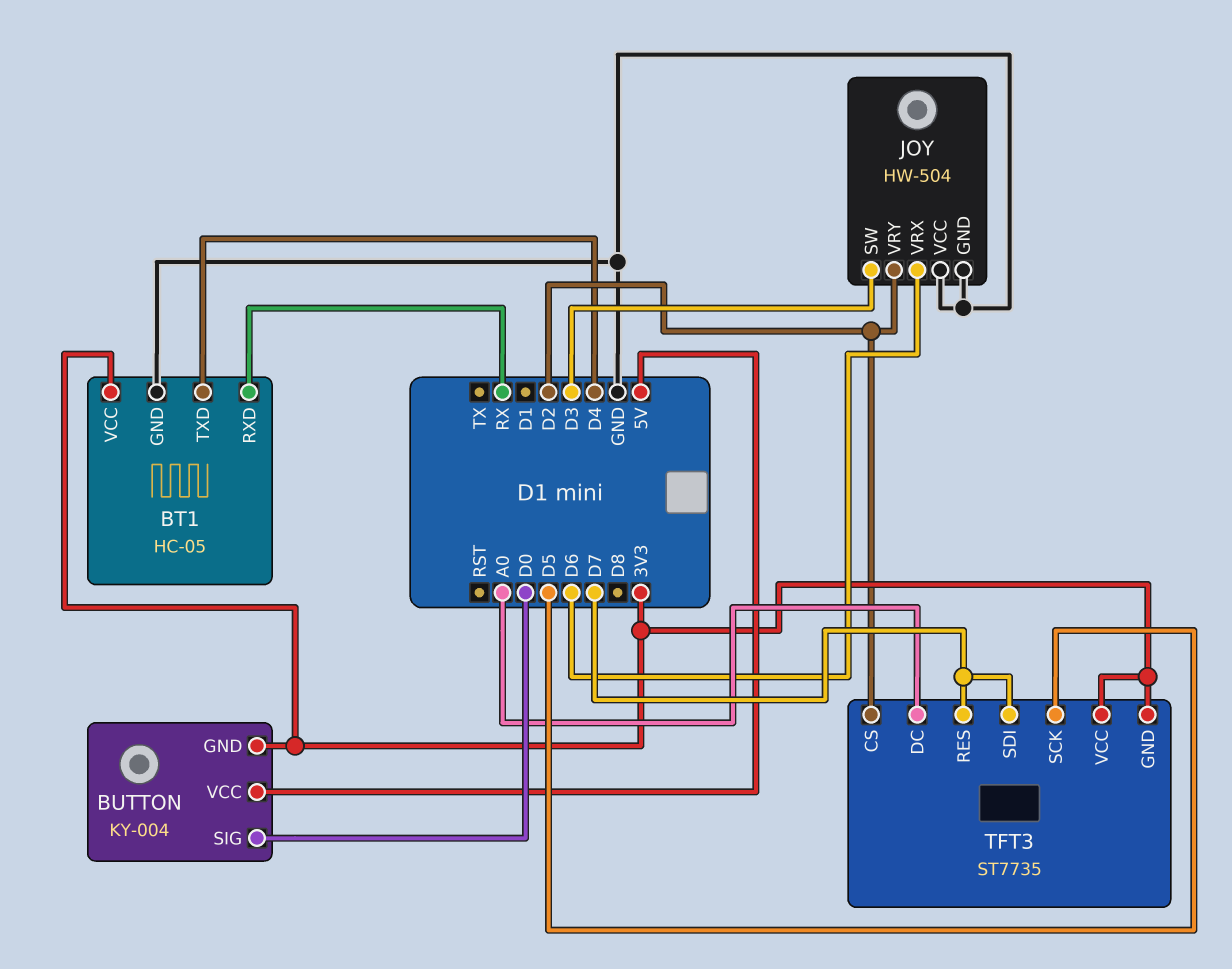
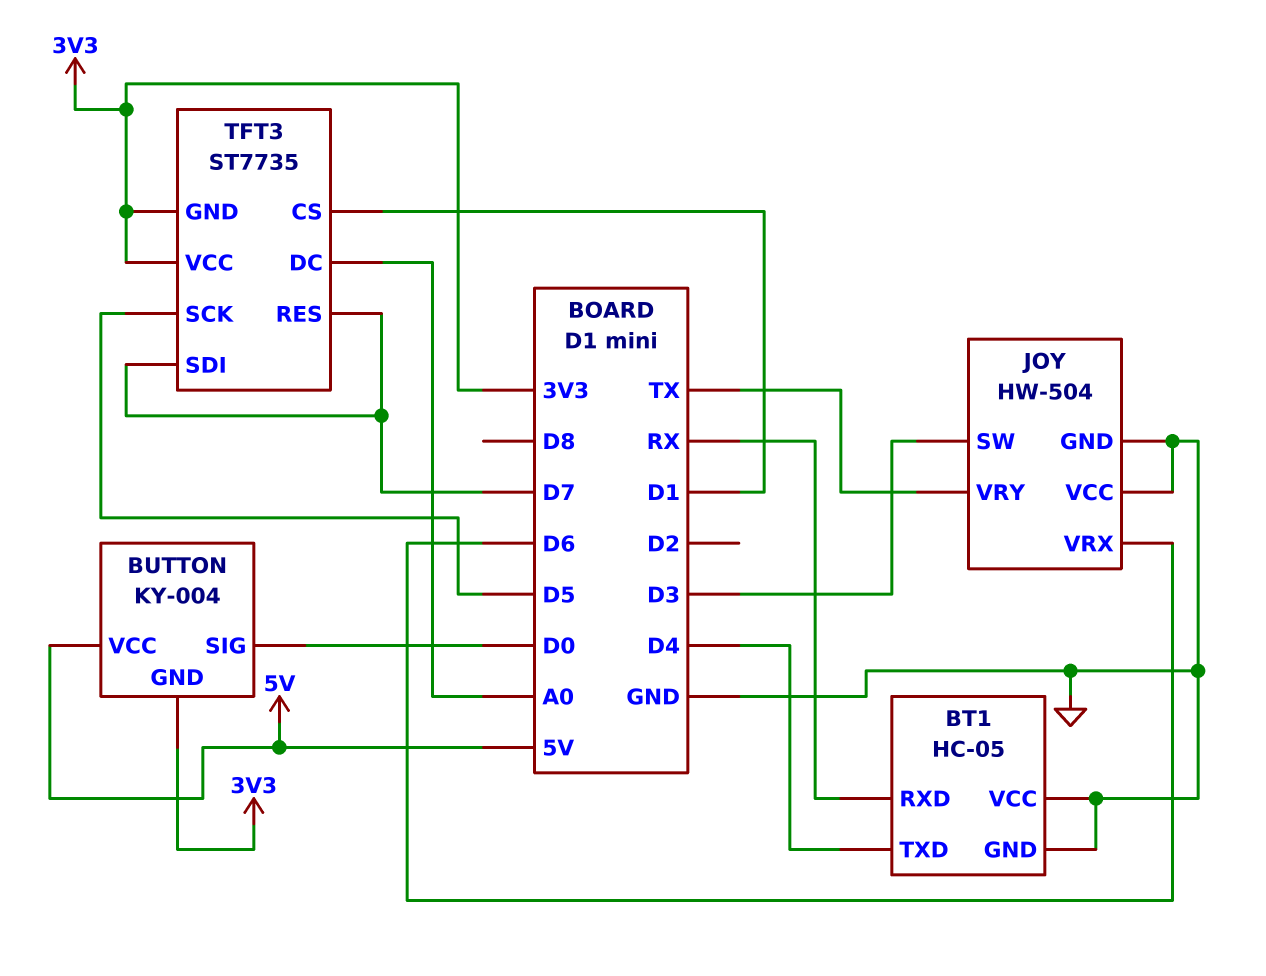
BT1 pin VCC: 3V3 -> GND
JOY pin VRY: D2 -> TX
TFT3 pin CS: D2 -> D1

